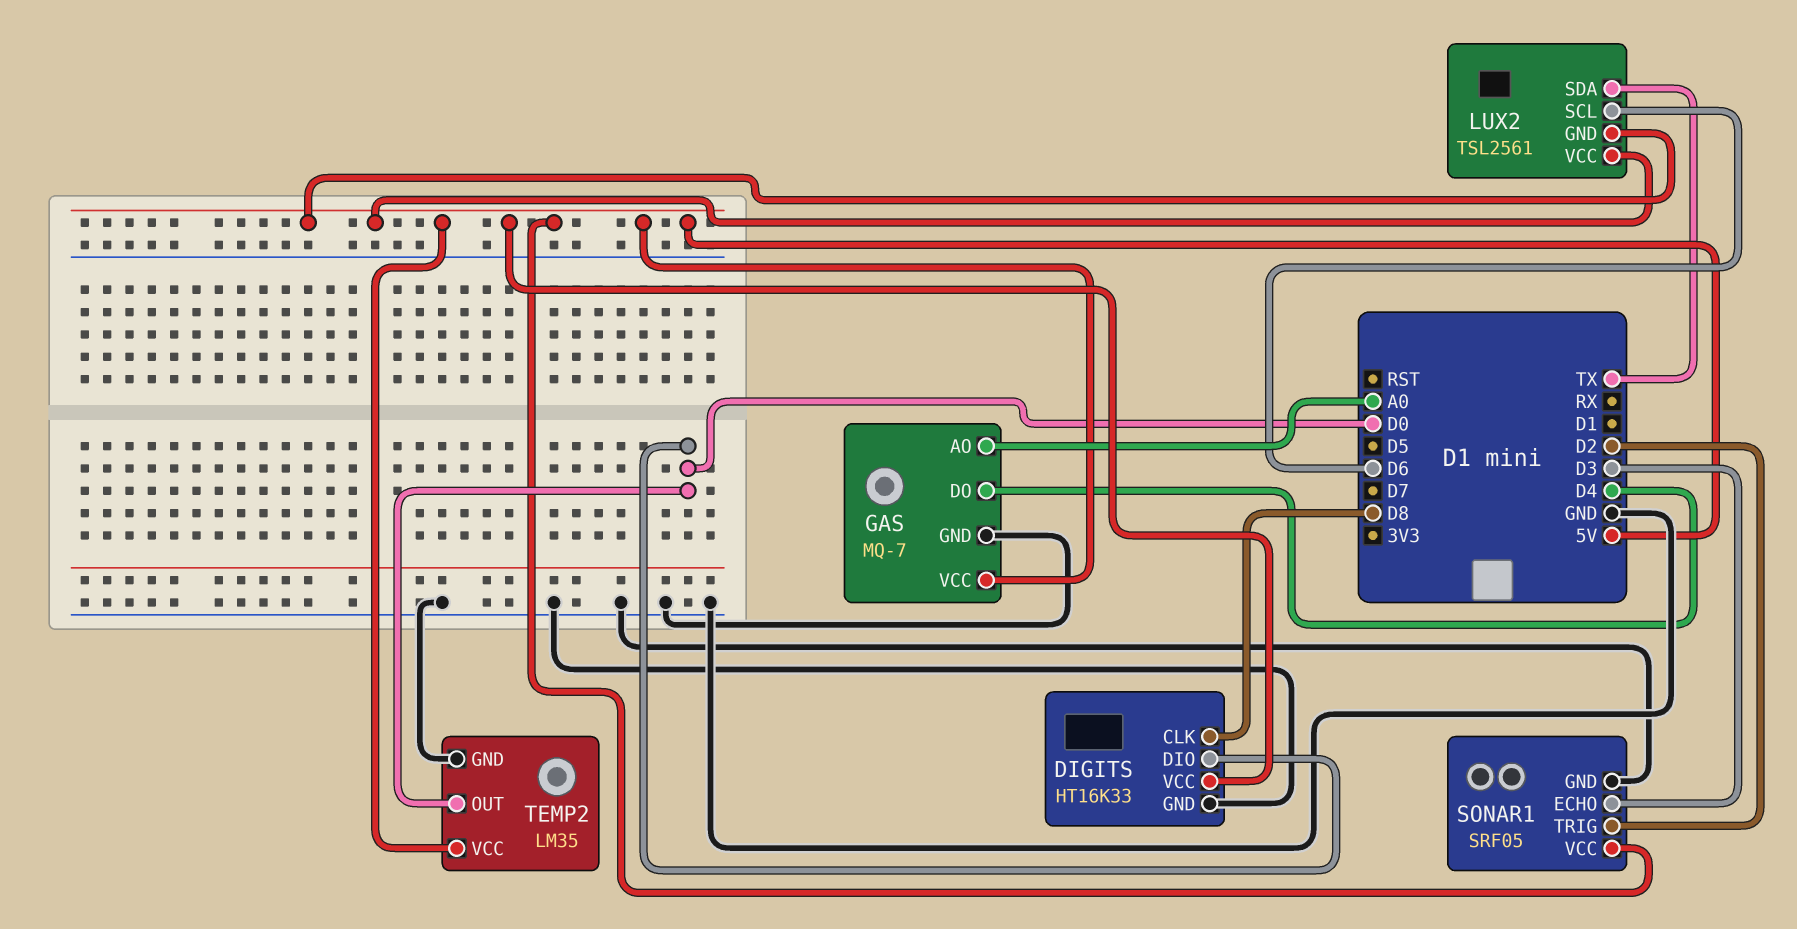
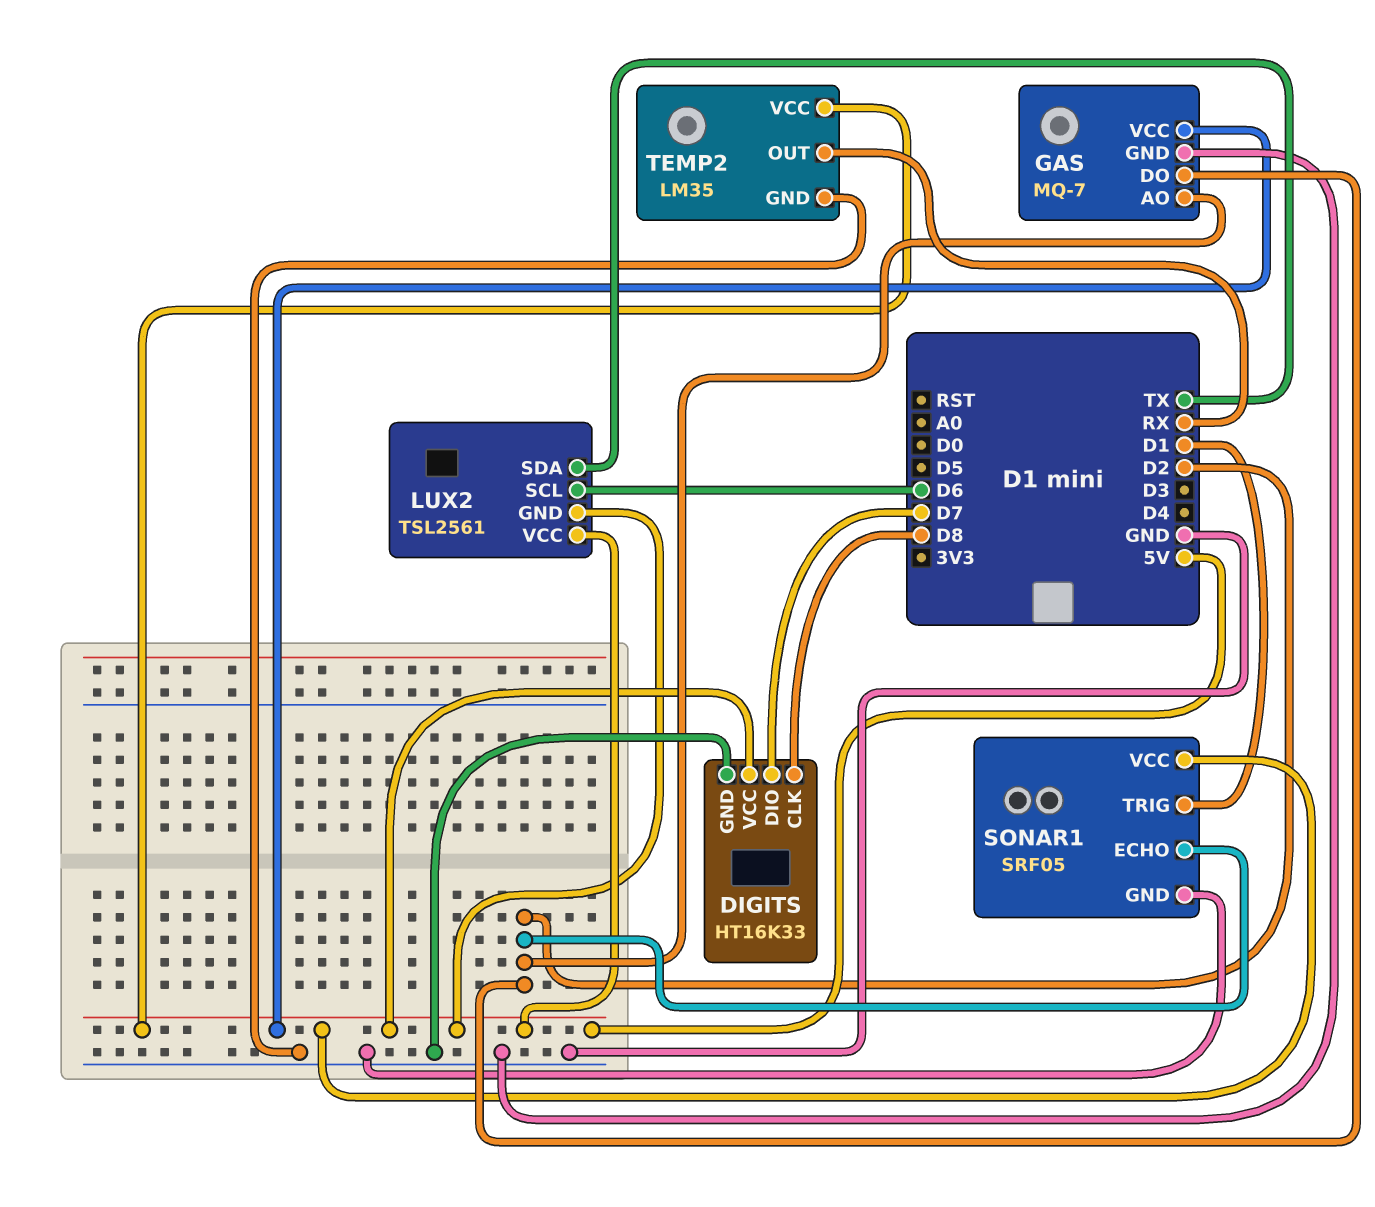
DIGITS pin DIO: D0 -> D7
GAS pin AO: A0 -> D2
GAS pin DO: D4 -> D2
SONAR1 pin ECHO: D3 -> D2
SONAR1 pin TRIG: D2 -> D1
TEMP2 pin OUT: D0 -> RX

